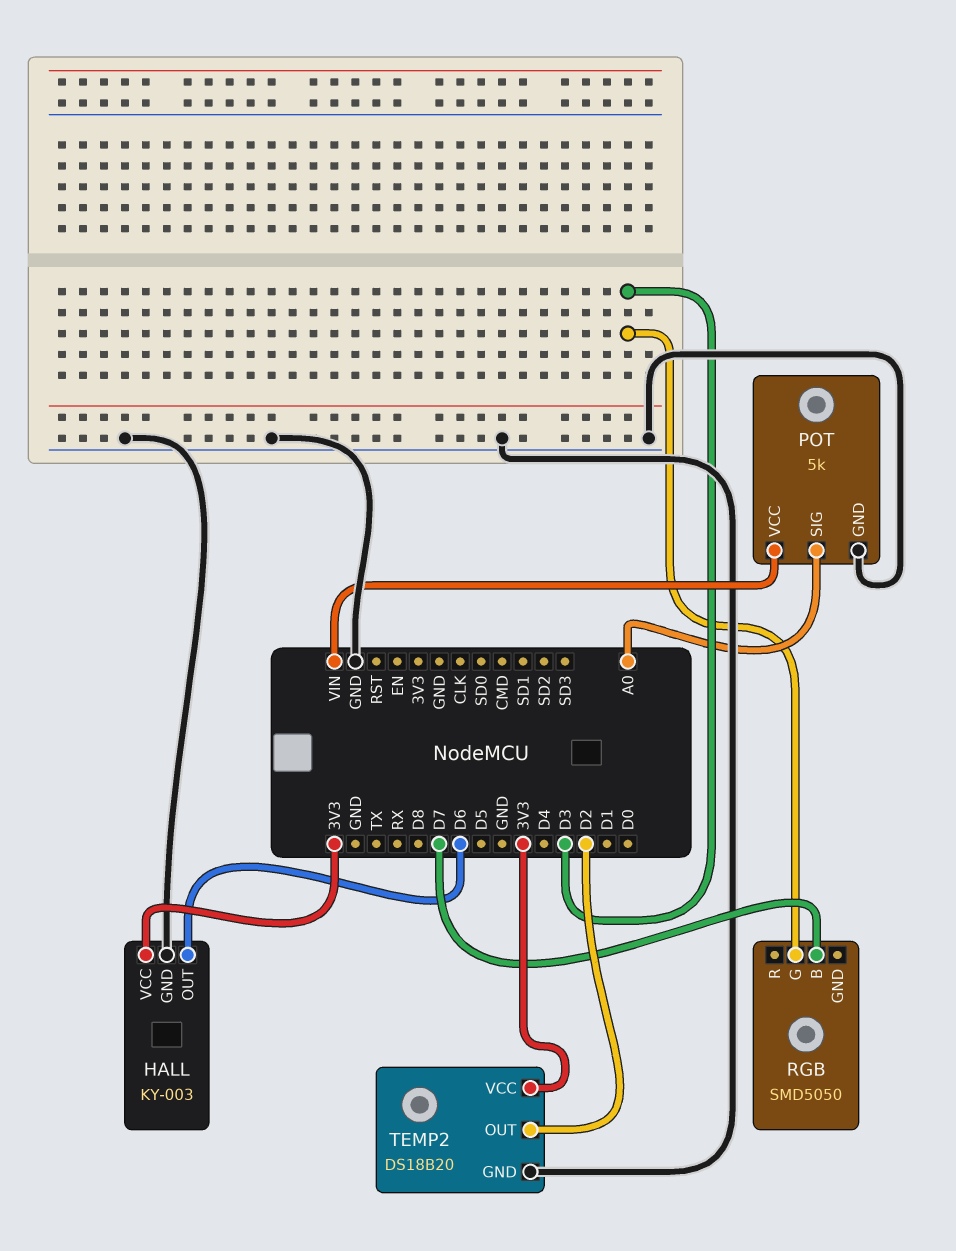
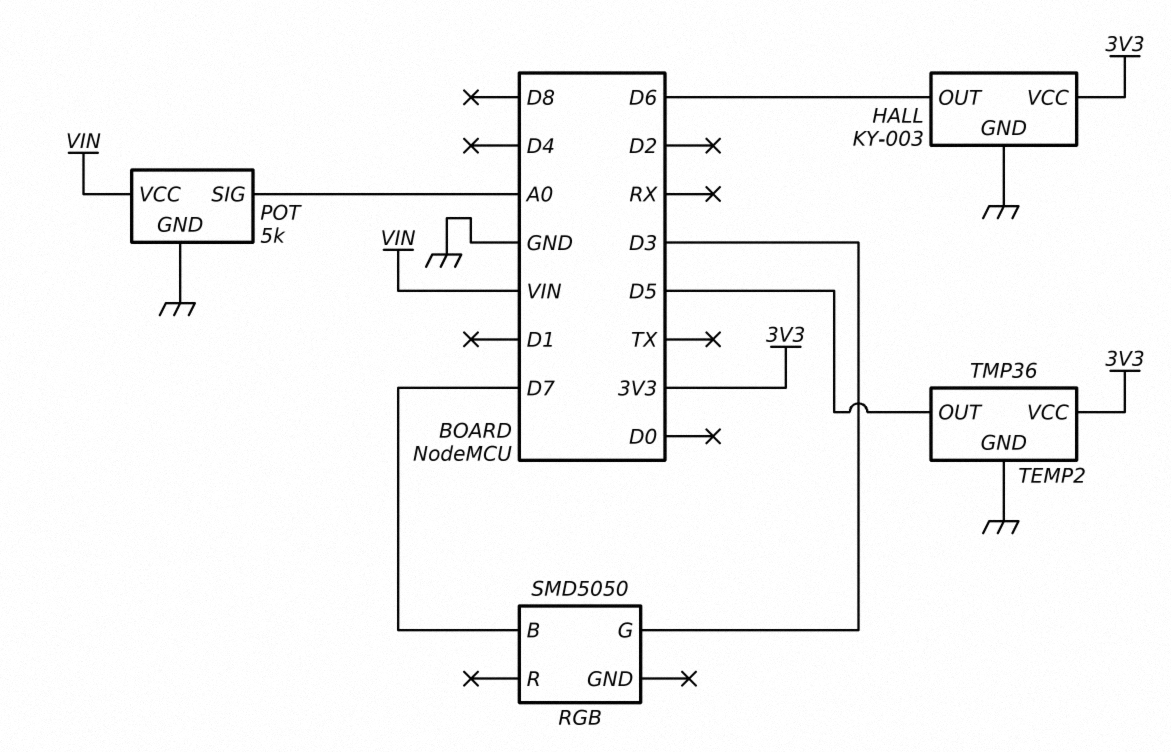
TEMP2: DS18B20 -> TMP36
TEMP2 pin OUT: D2 -> D5

